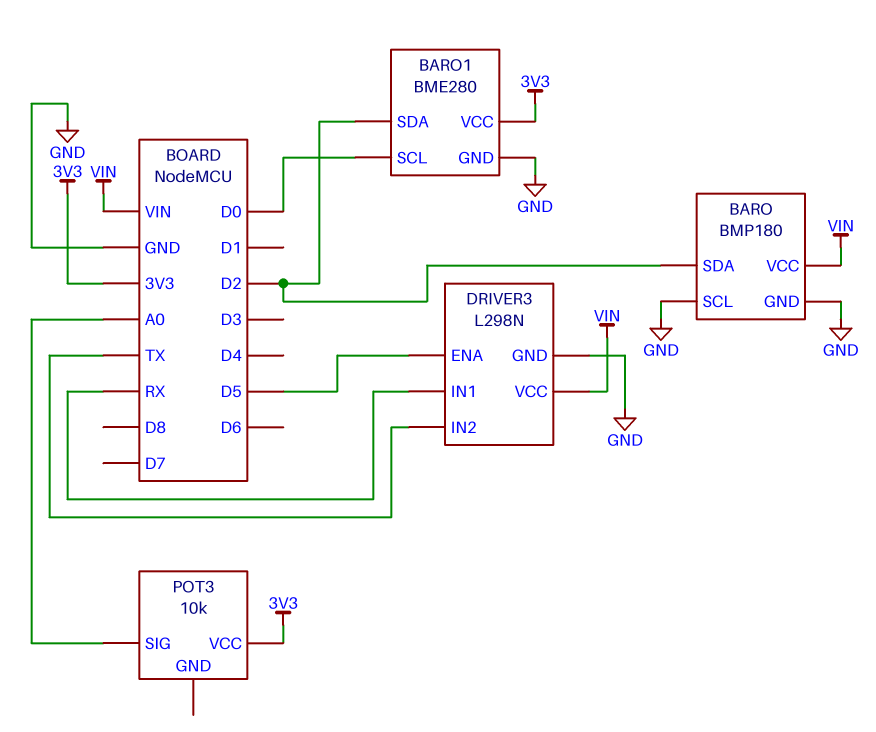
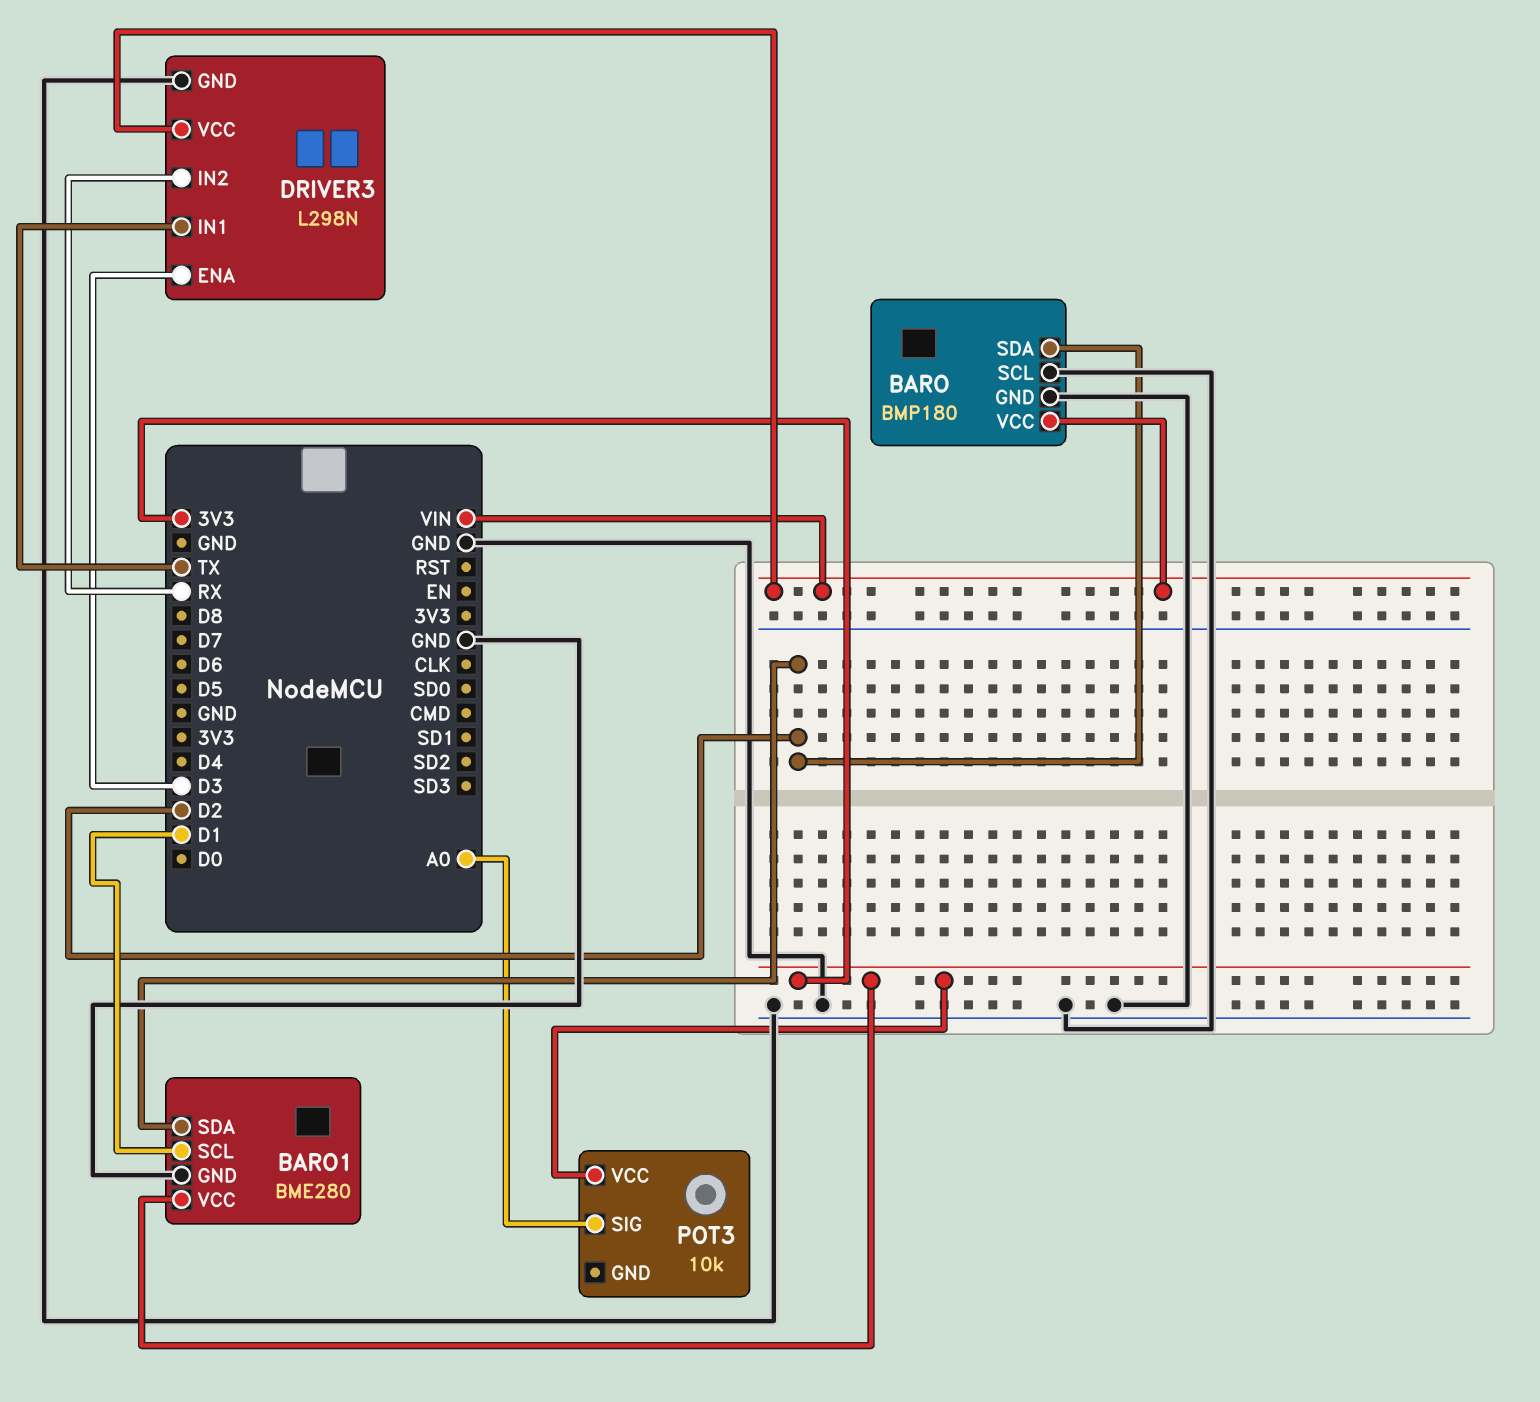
BARO1 pin SCL: D0 -> D1
DRIVER3 pin ENA: D5 -> D3
DRIVER3 pin IN1: RX -> TX
DRIVER3 pin IN2: TX -> RX

